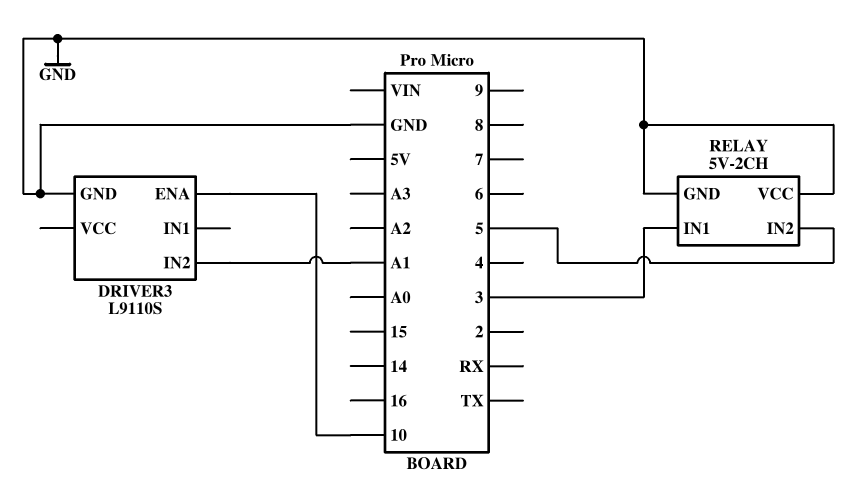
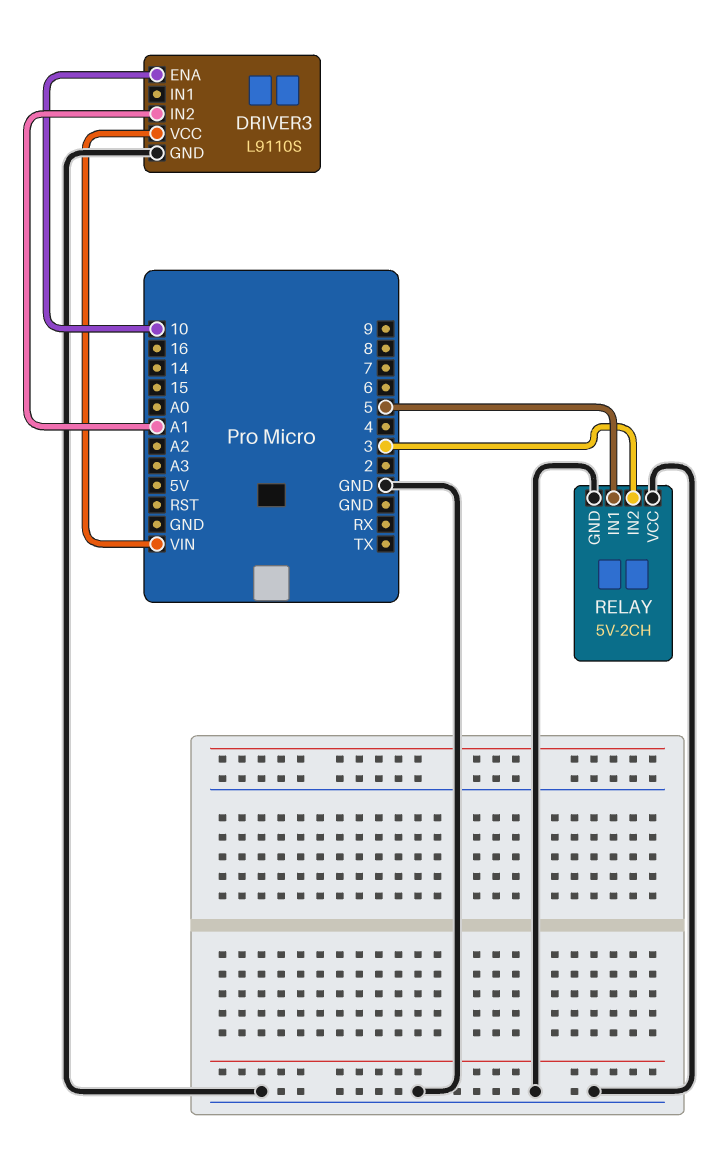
DRIVER3 pin VCC: none -> VIN
RELAY pin IN1: 3 -> 5
RELAY pin IN2: 5 -> 3

